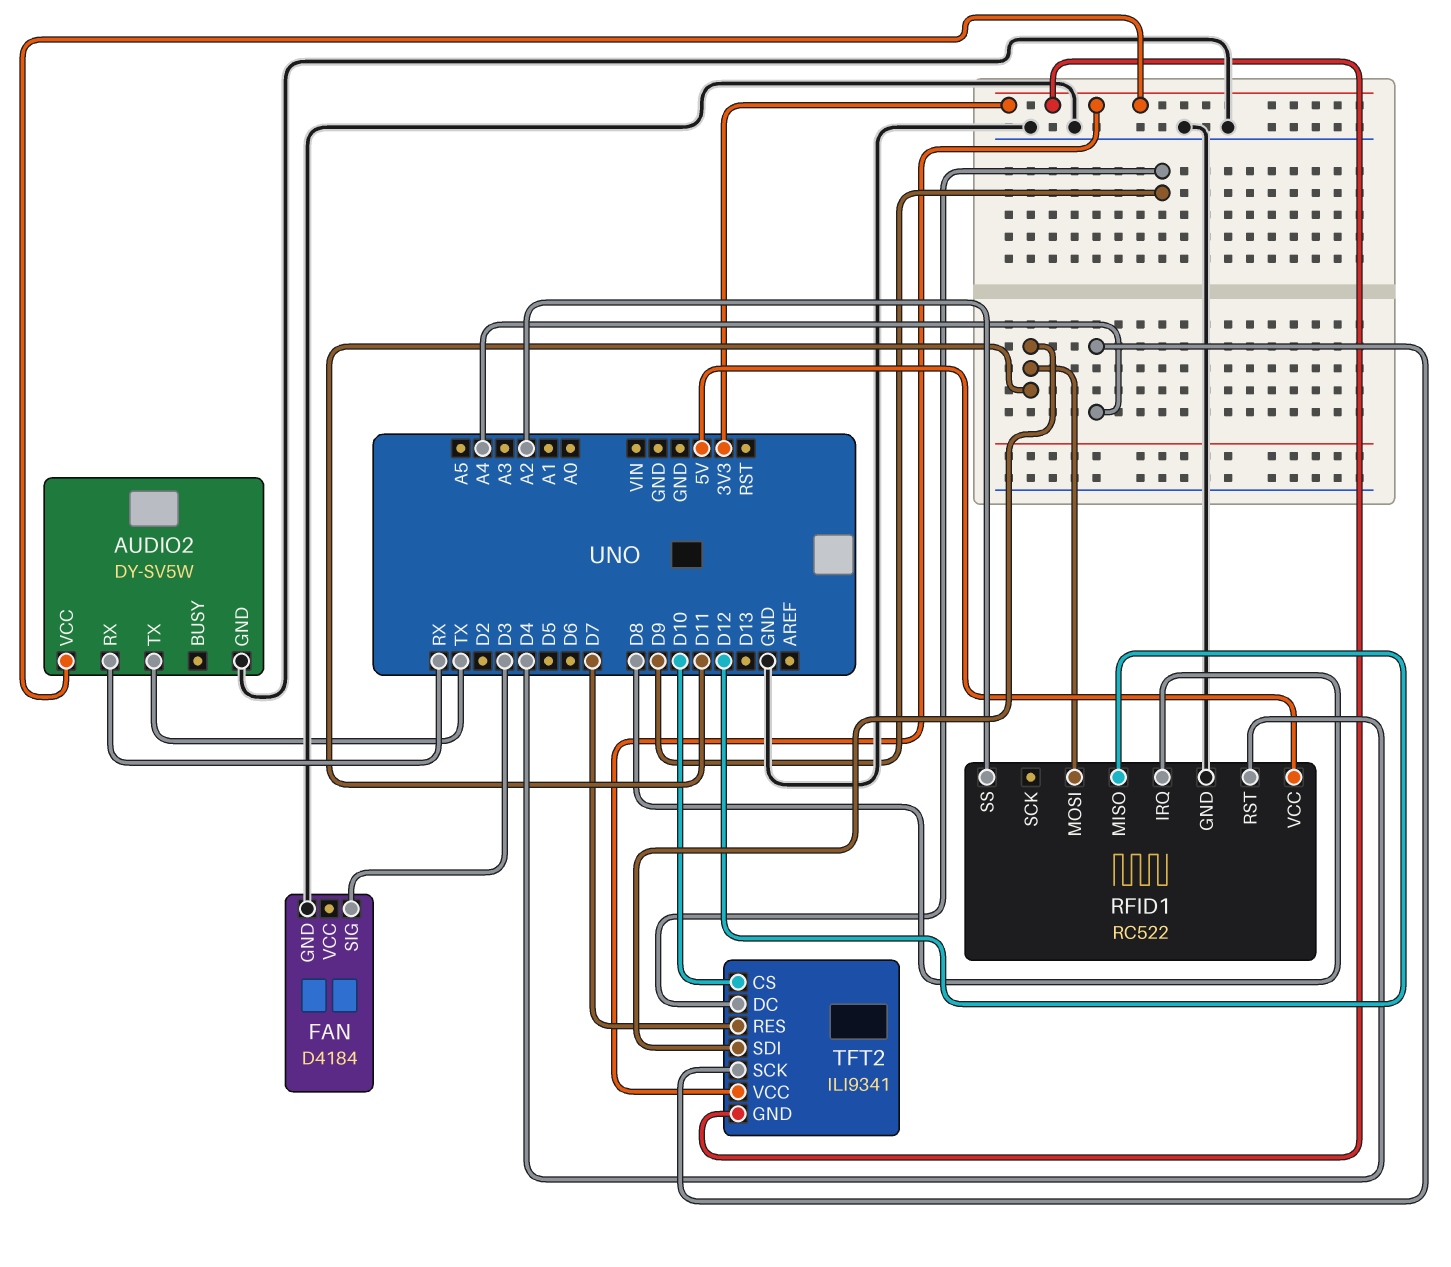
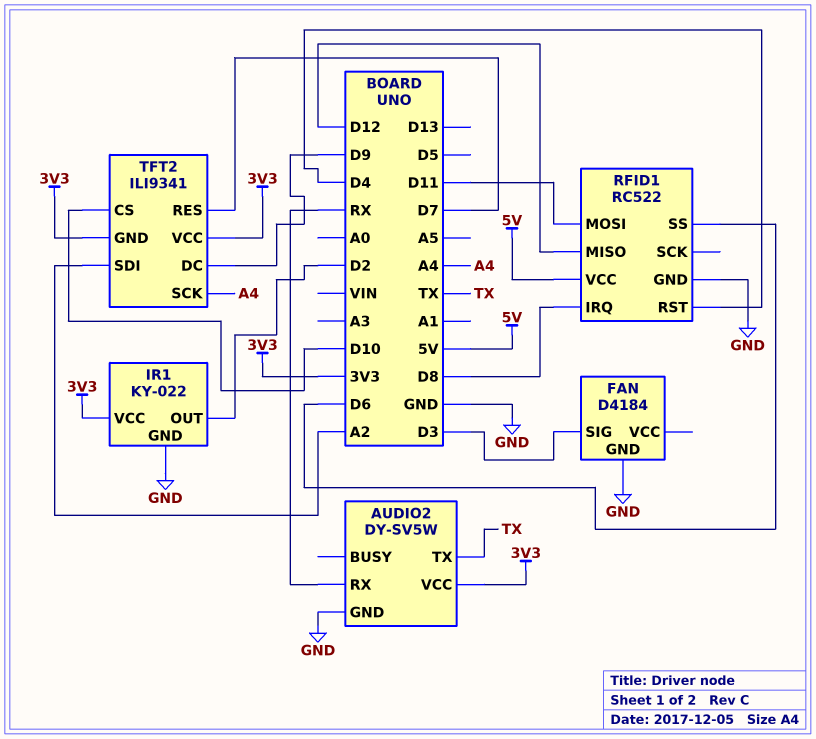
IR1: none -> KY-022
IR1 pin GND: none -> GND
IR1 pin OUT: none -> D2
IR1 pin VCC: none -> 3V3
RFID1 pin SS: A2 -> D6
TFT2 pin SDI: D11 -> A2

